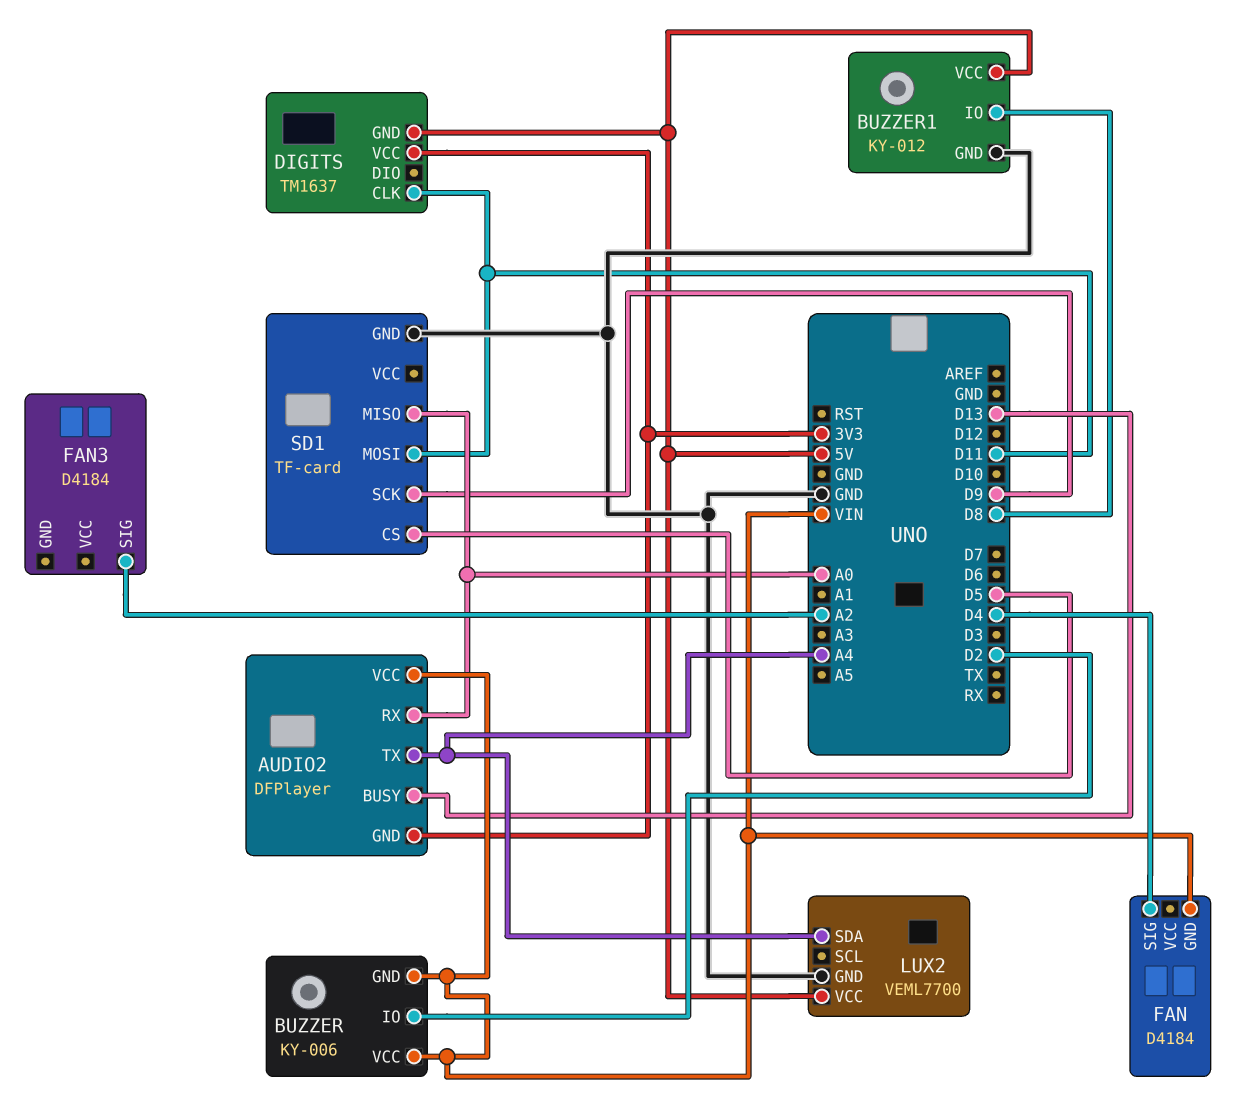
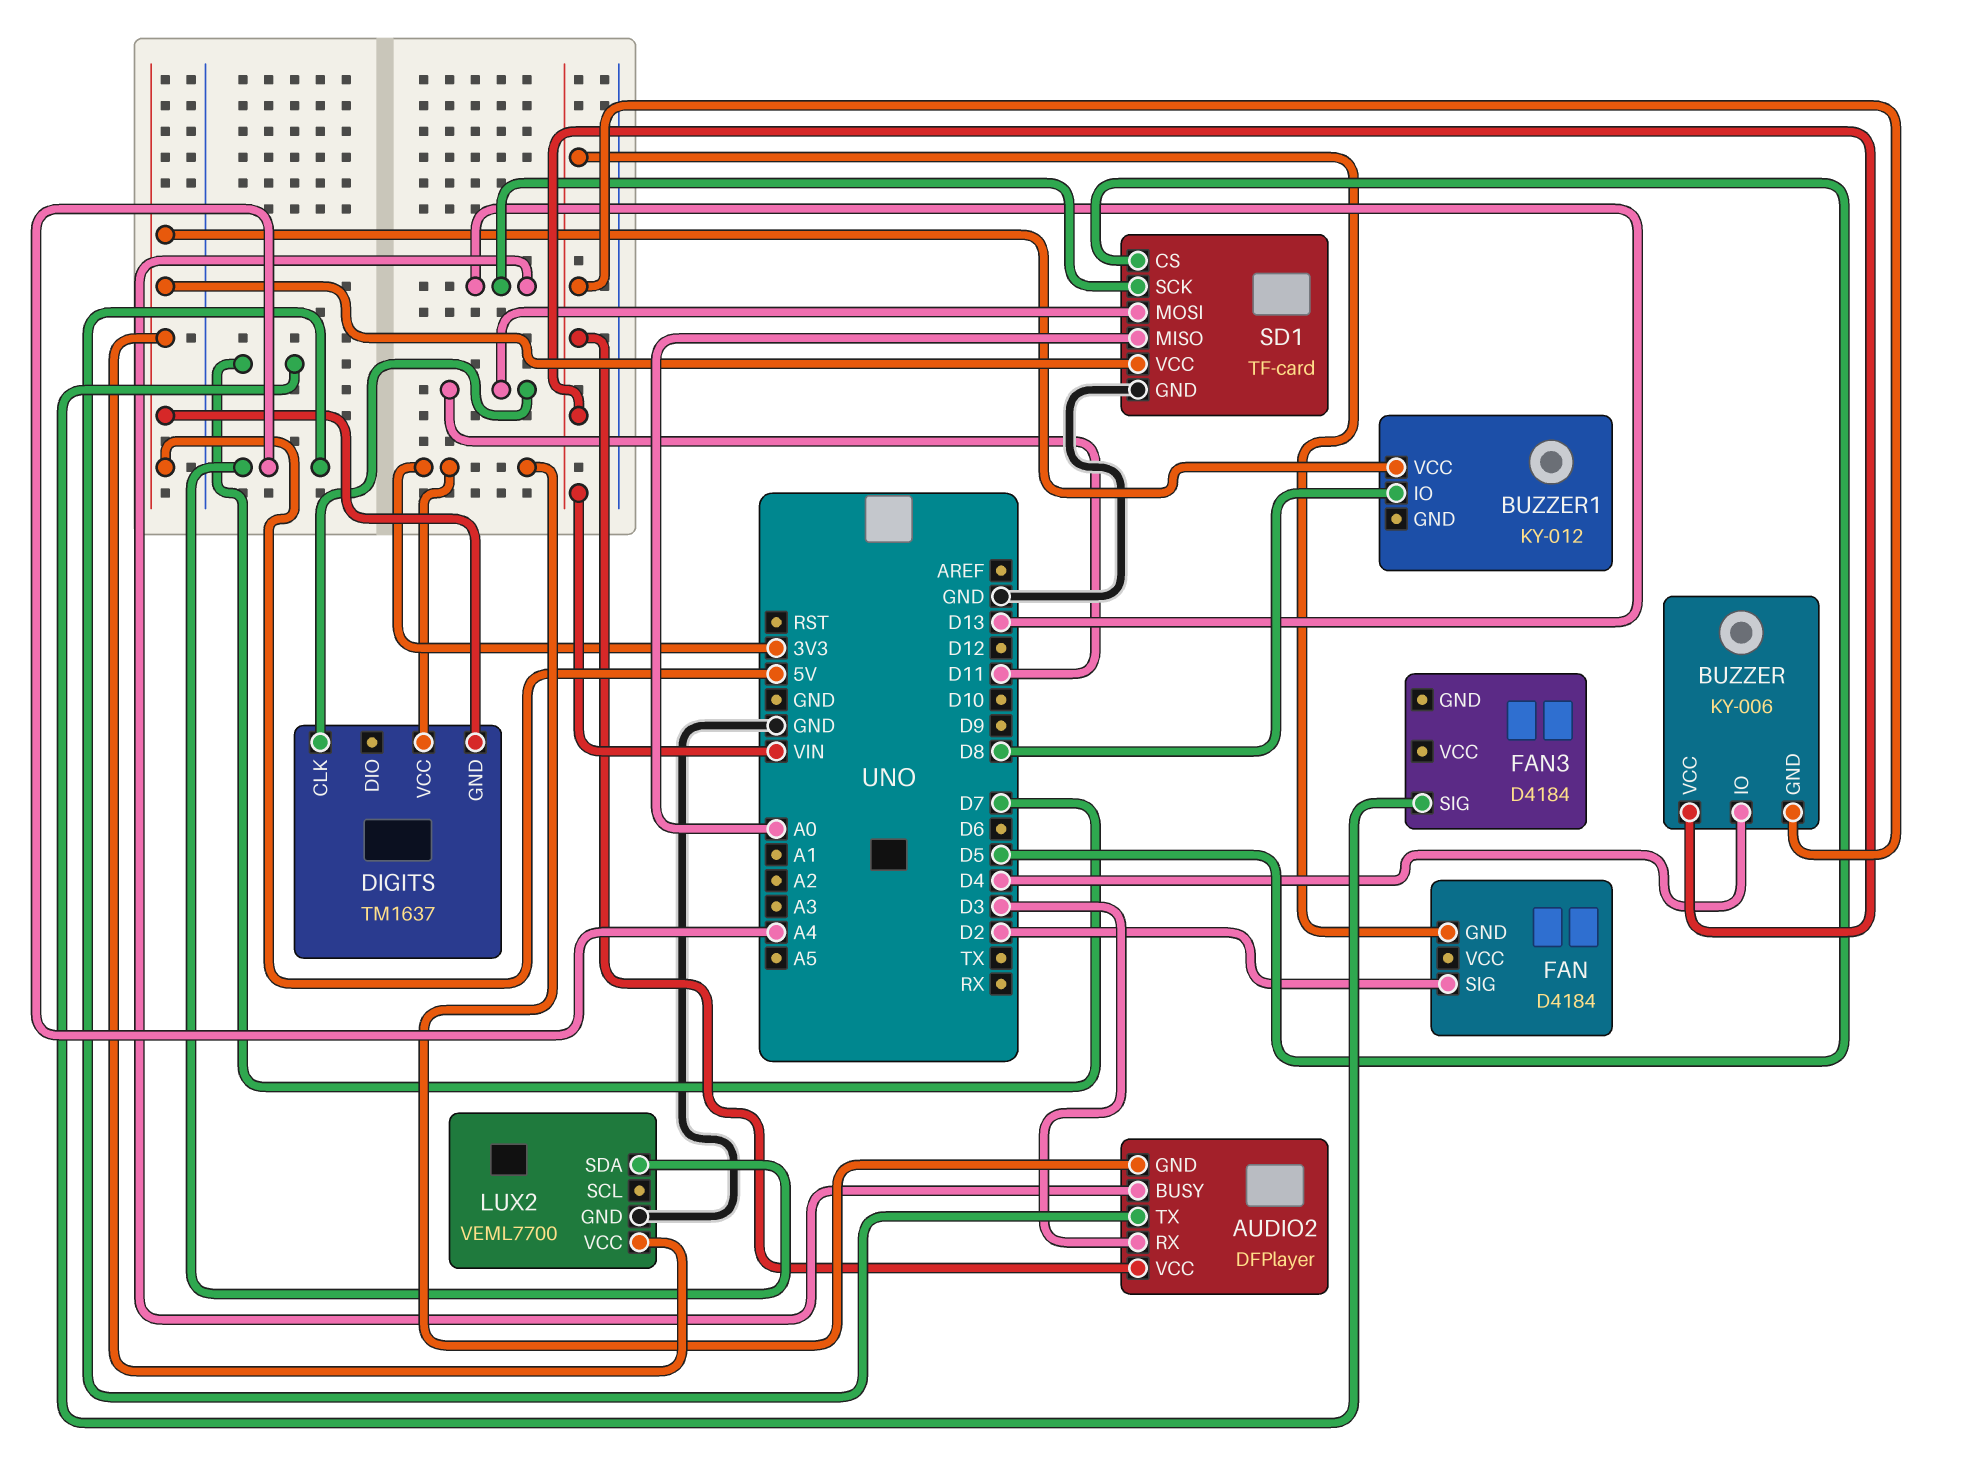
AUDIO2 pin RX: A0 -> D3
BUZZER pin IO: D2 -> D4
BUZZER1 pin GND: GND -> none
FAN pin SIG: D4 -> D2
FAN3 pin SIG: A2 -> D7
SD1 pin SCK: D9 -> D13
SD1 pin VCC: none -> 5V

